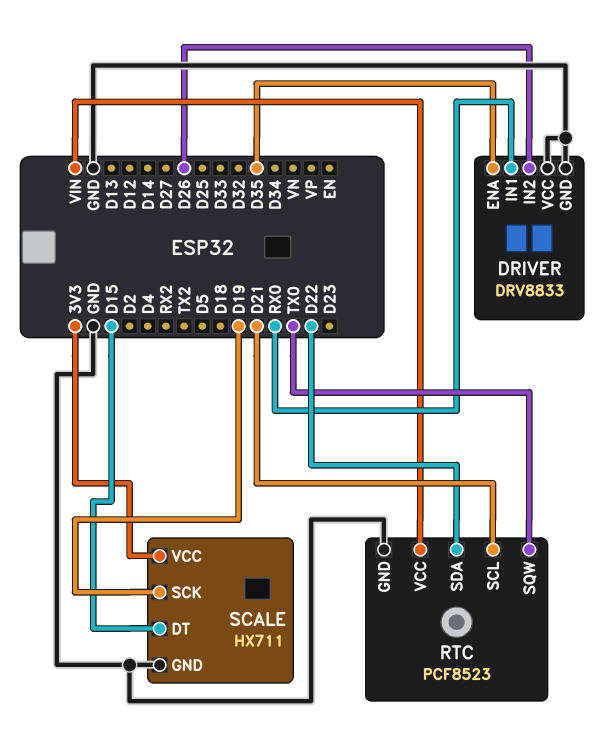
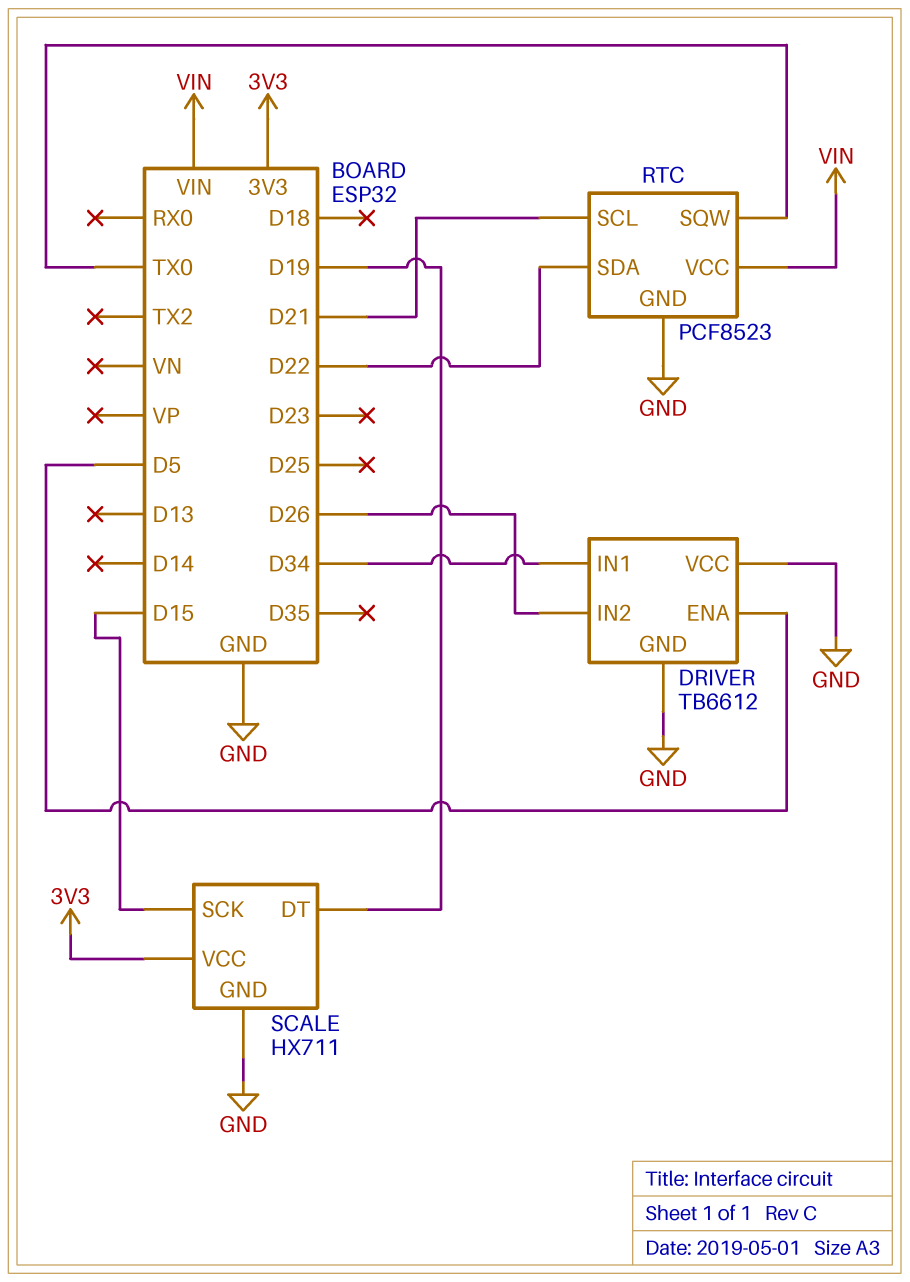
DRIVER: DRV8833 -> TB6612
DRIVER pin ENA: D35 -> D5
DRIVER pin IN1: RX0 -> D34
SCALE pin DT: D15 -> D19
SCALE pin SCK: D19 -> D15

